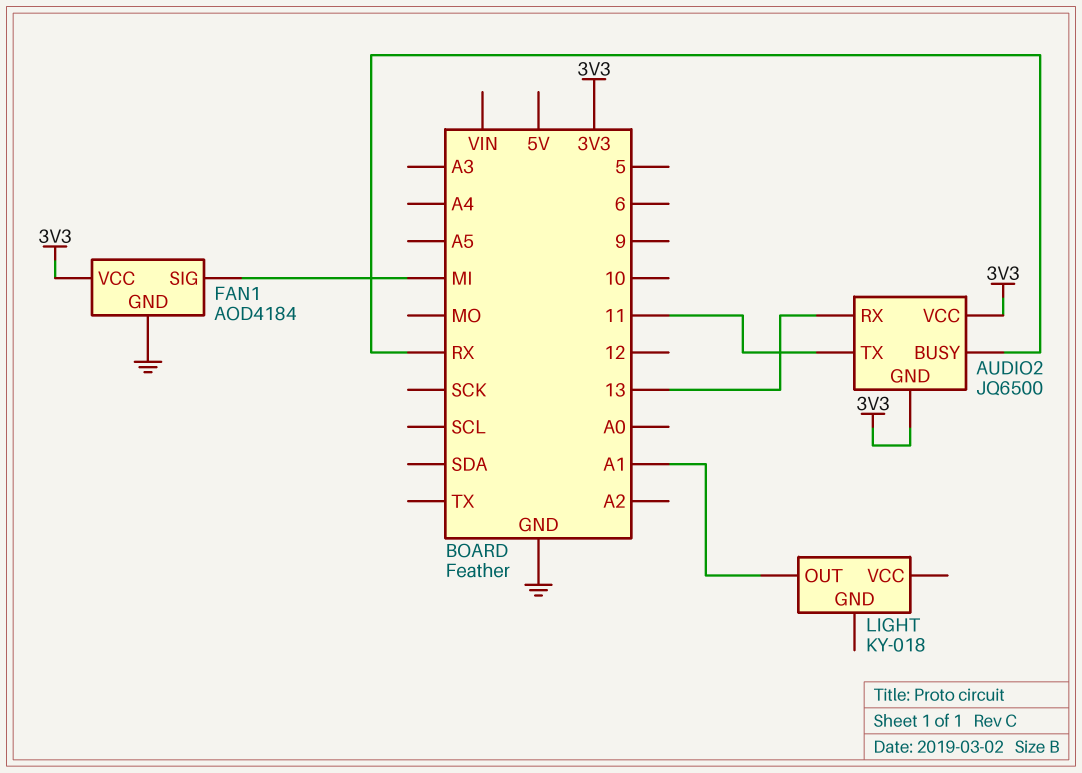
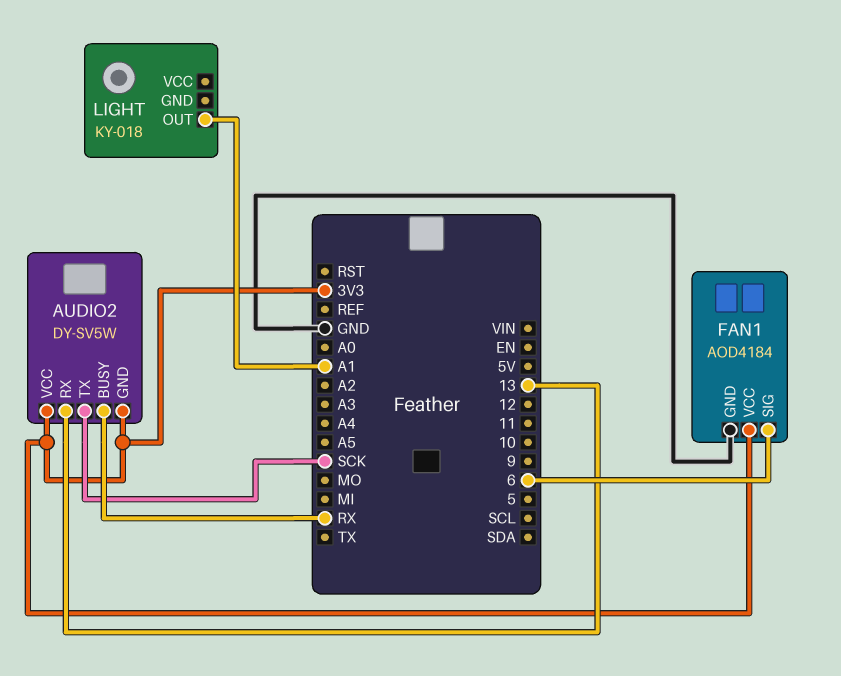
AUDIO2: JQ6500 -> DY-SV5W
AUDIO2 pin TX: 11 -> SCK
FAN1 pin SIG: MI -> 6

